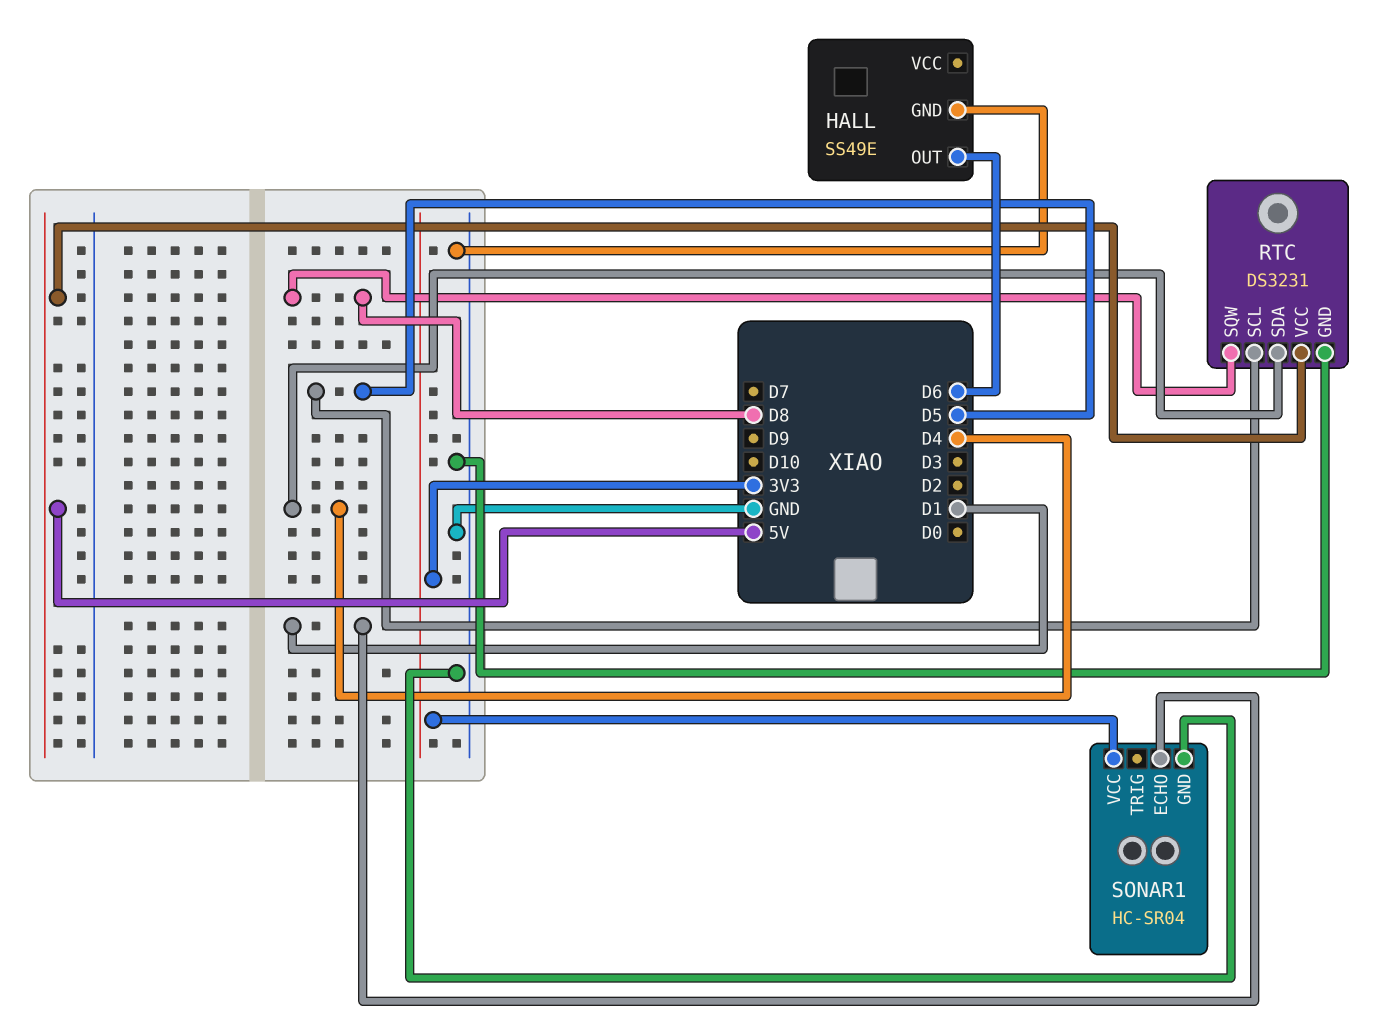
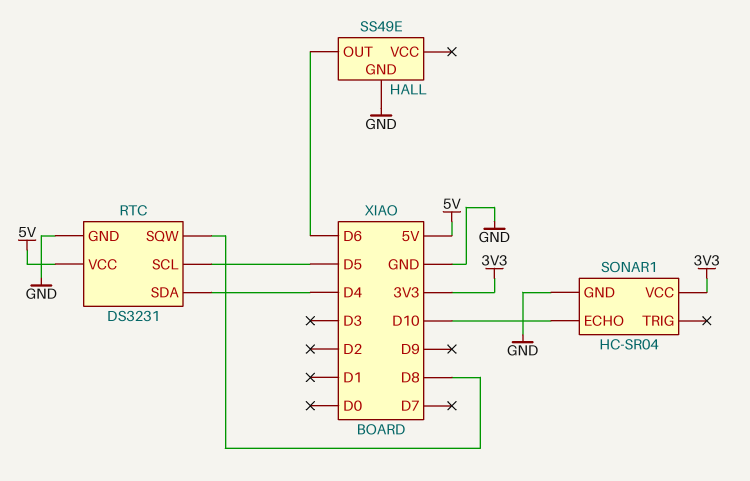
SONAR1 pin ECHO: D1 -> D10

